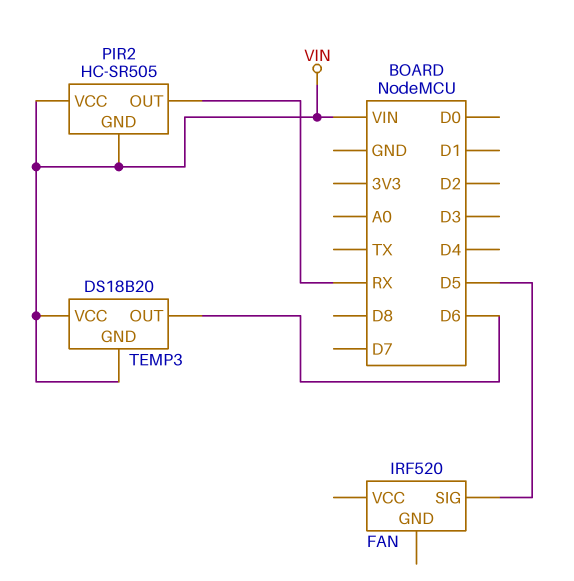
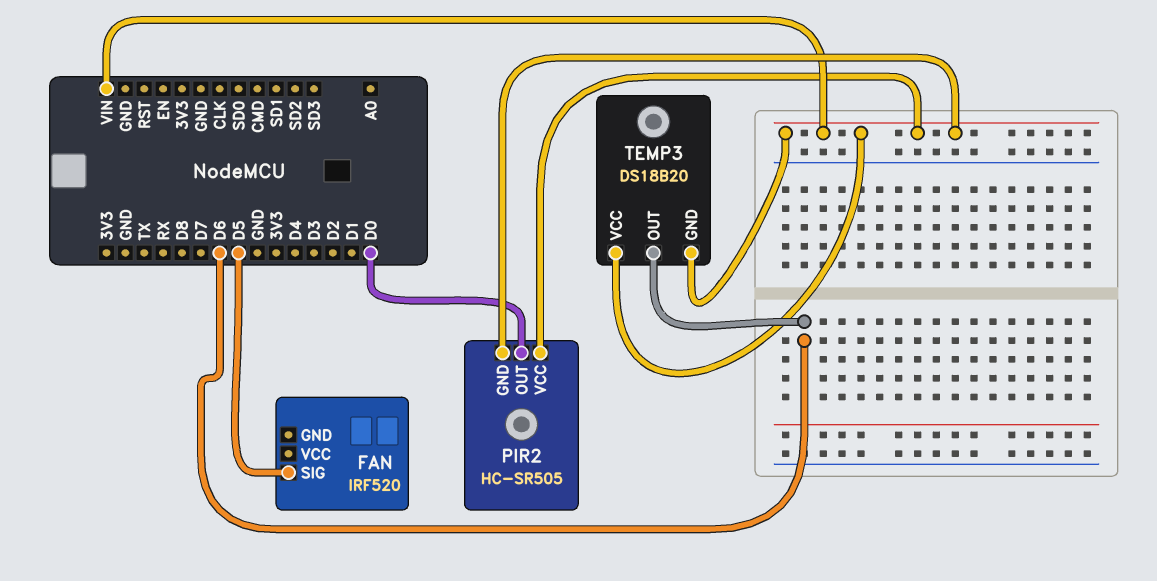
PIR2 pin OUT: RX -> D0

